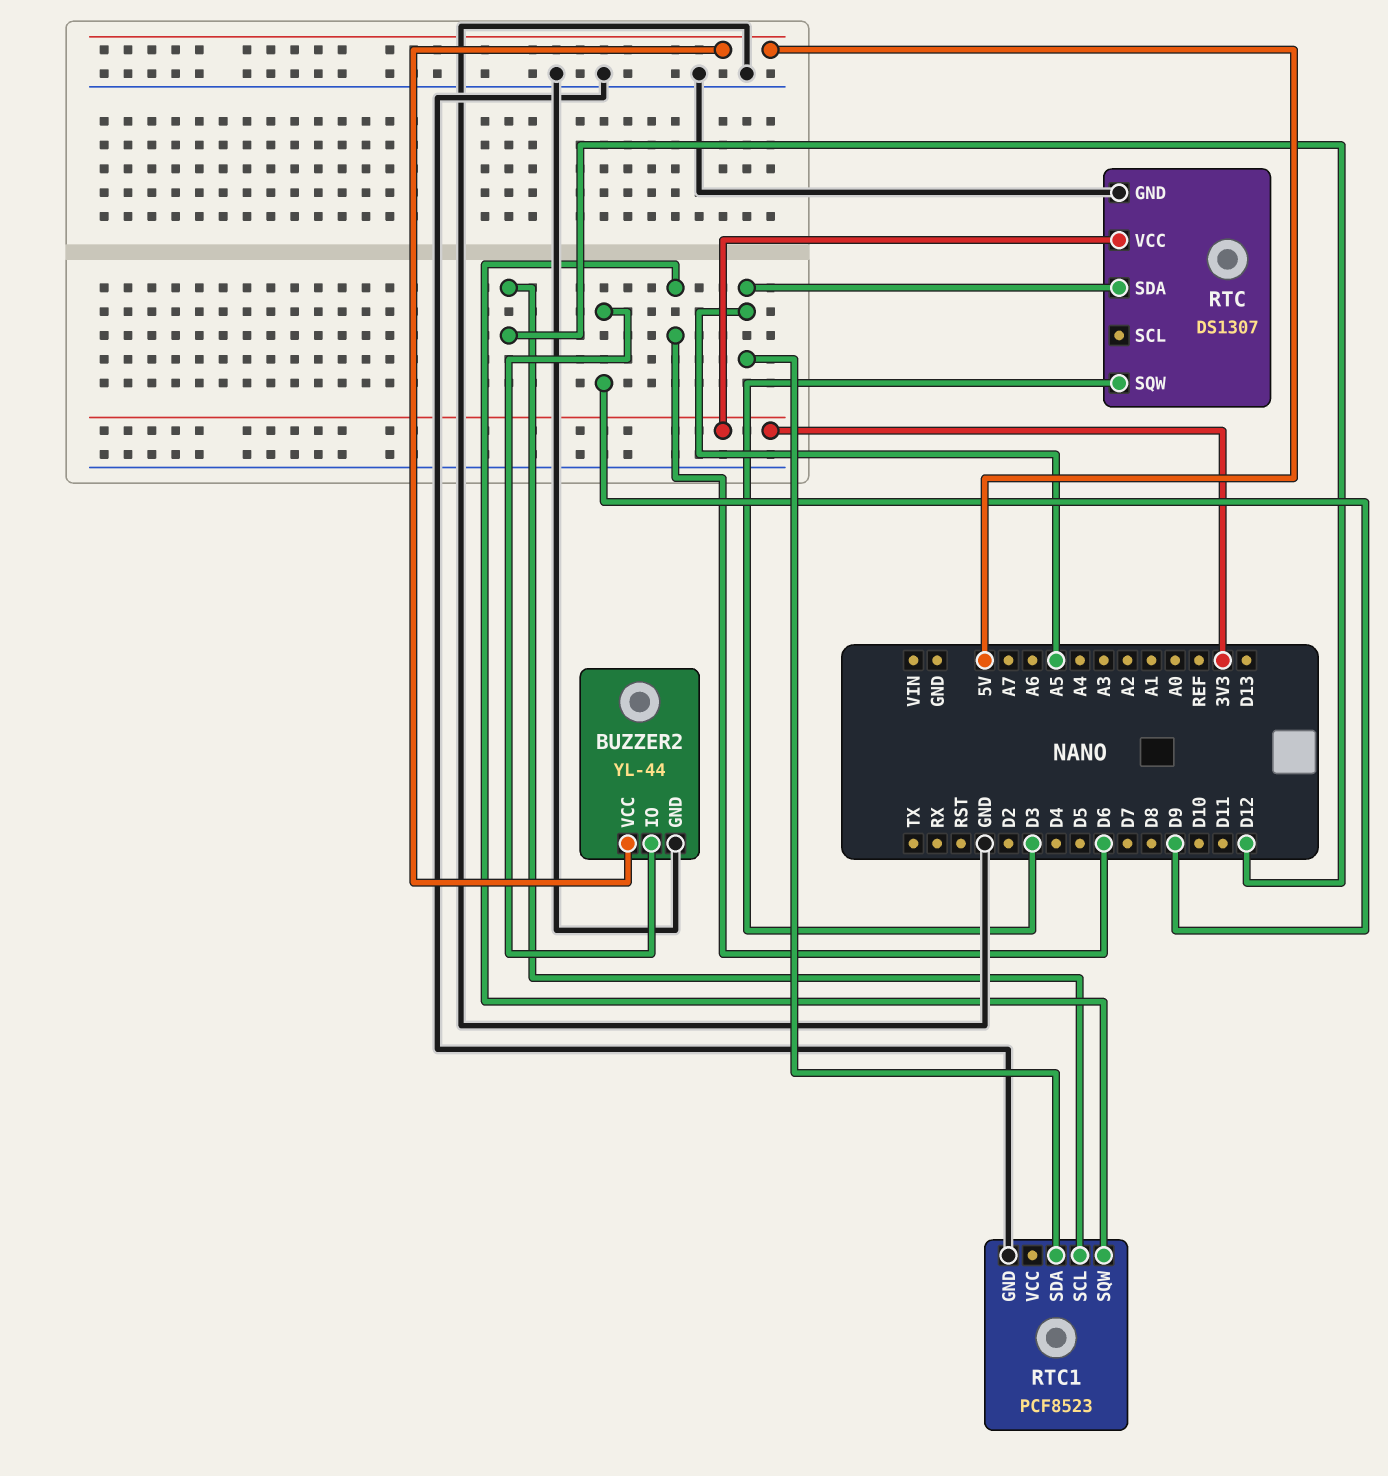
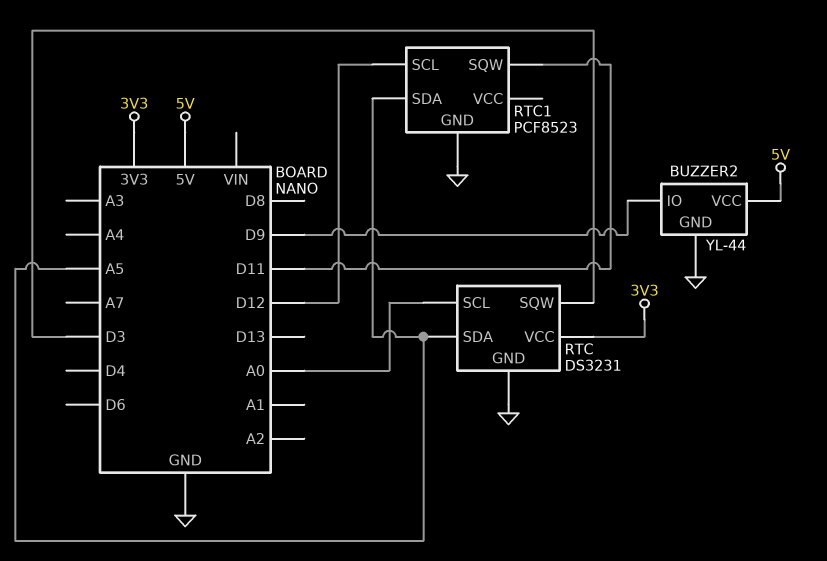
RTC: DS1307 -> DS3231
RTC pin SCL: none -> A0
RTC1 pin SQW: D6 -> D11

